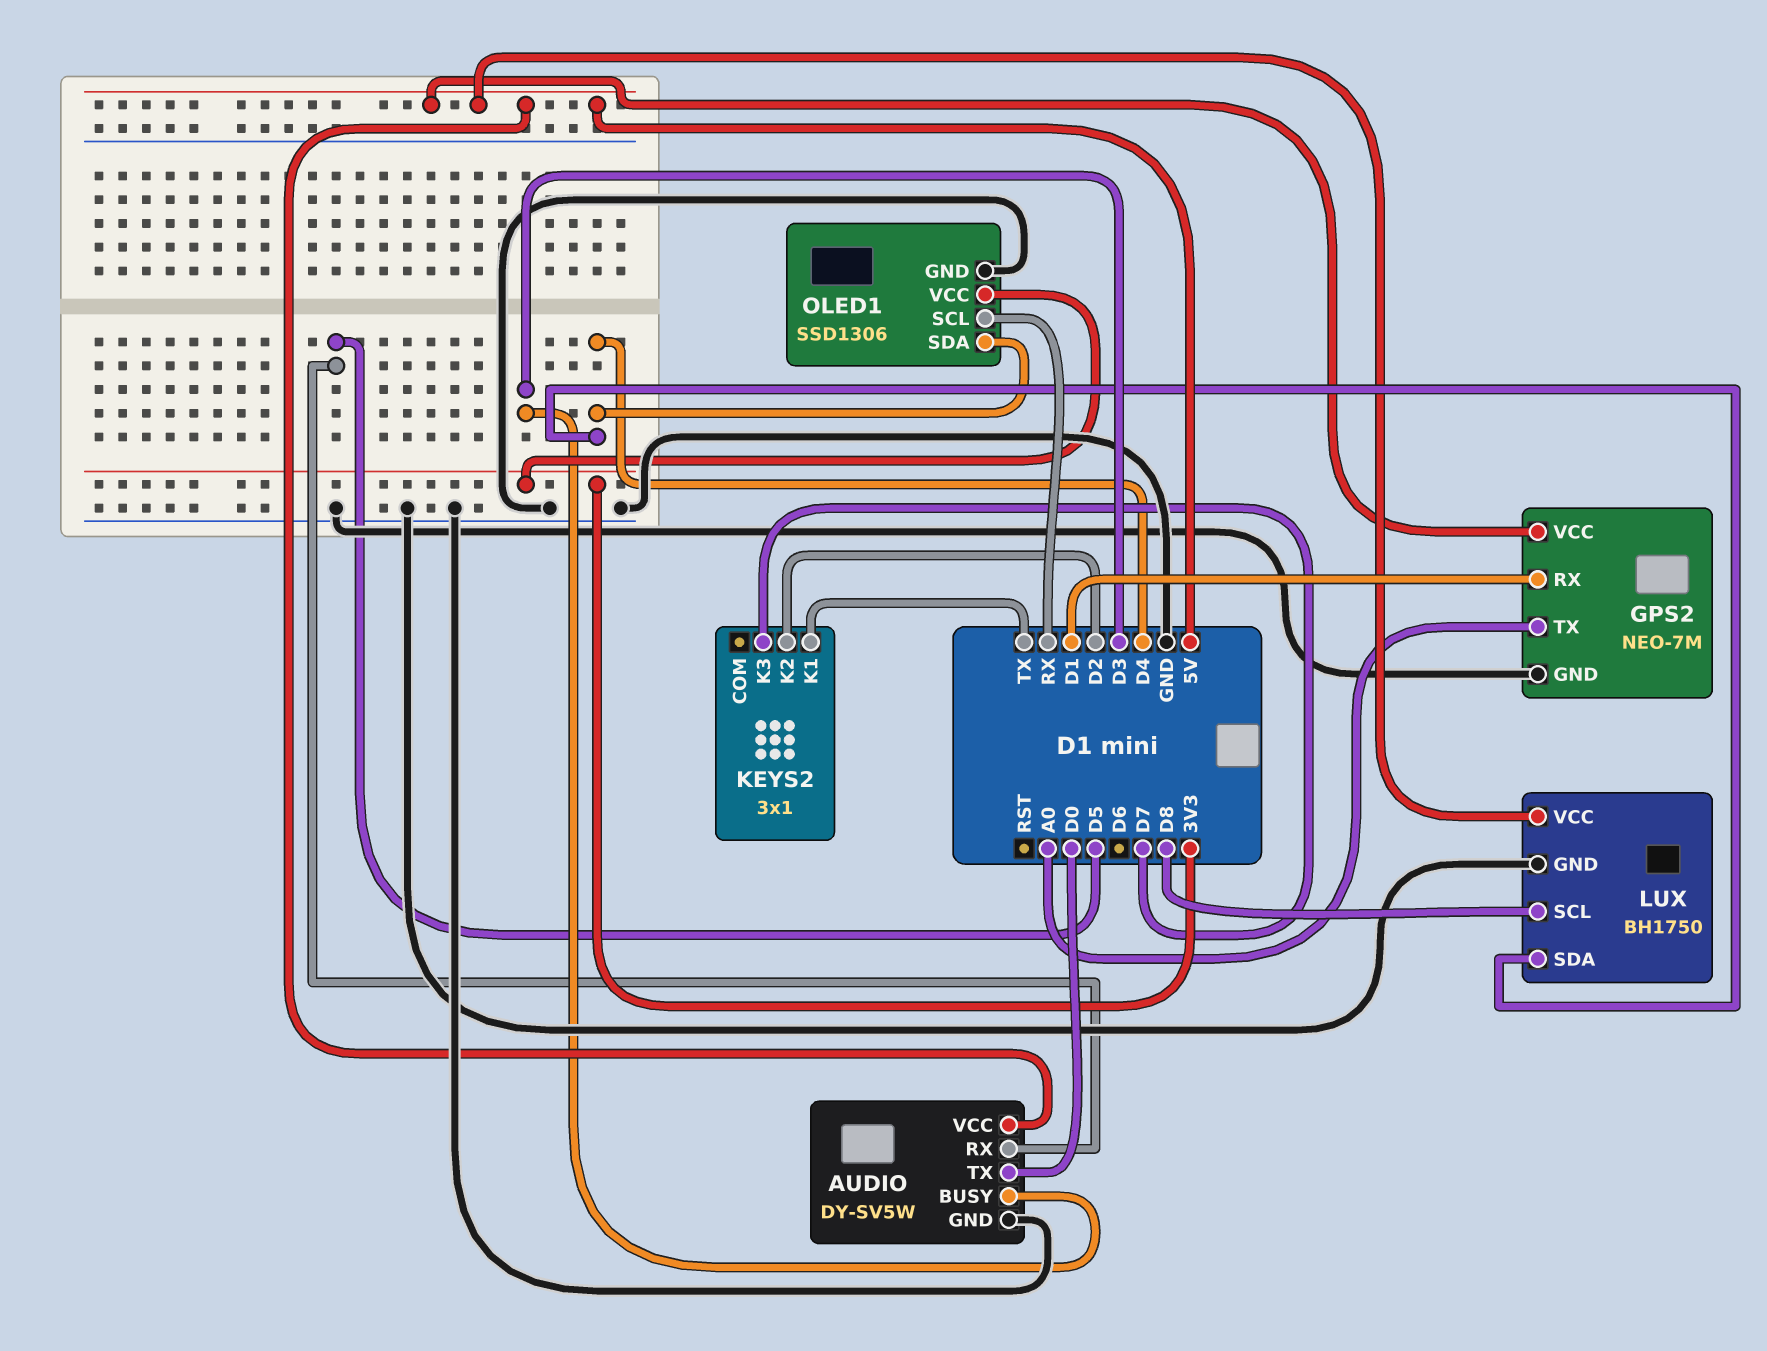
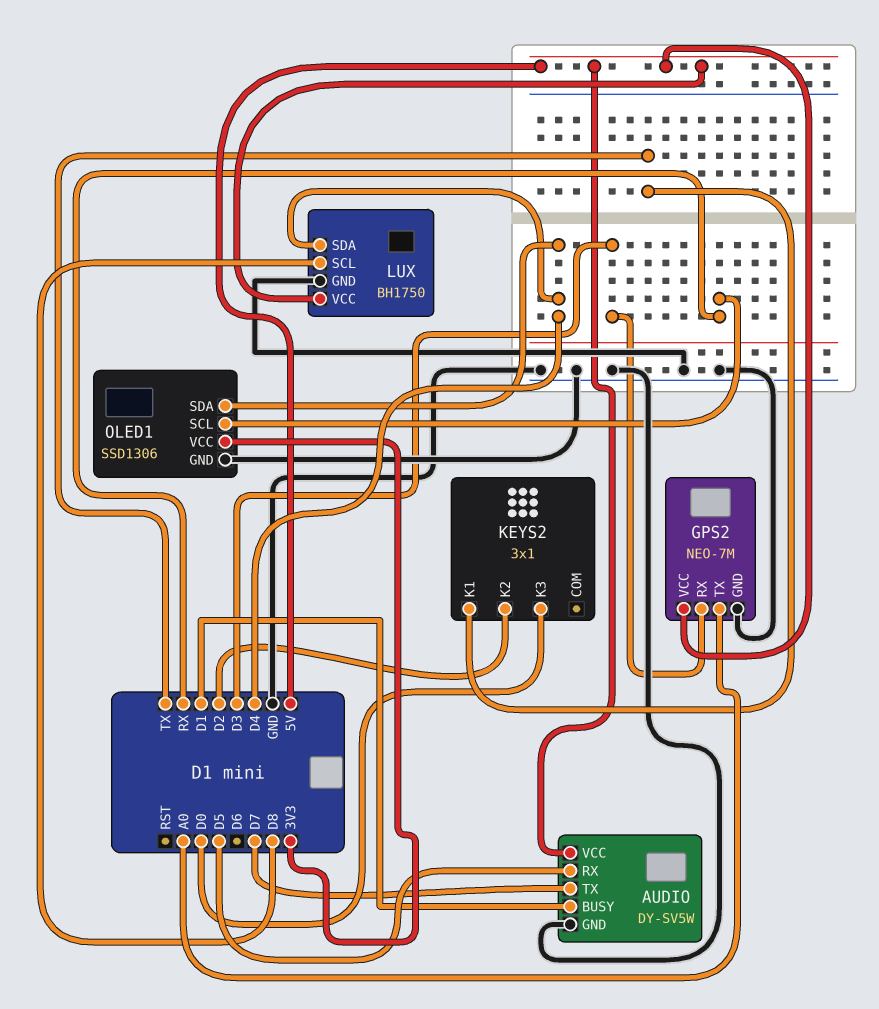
AUDIO pin BUSY: D3 -> D1
AUDIO pin TX: D0 -> D7
GPS2 pin RX: D1 -> D3
KEYS2 pin K3: D7 -> D0

